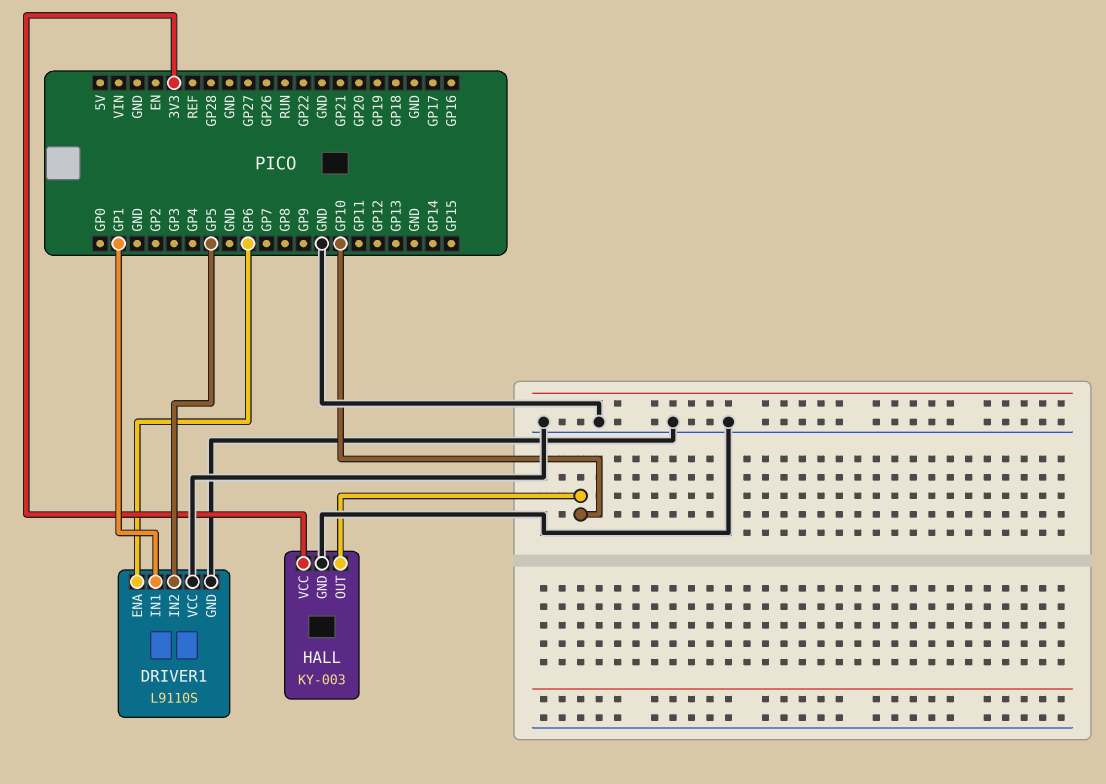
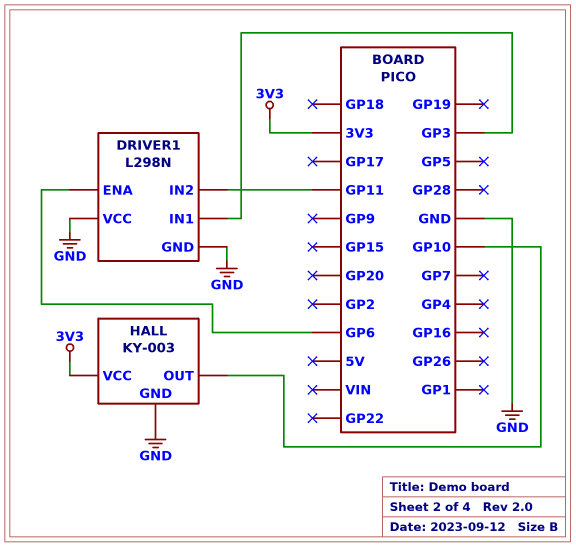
DRIVER1: L9110S -> L298N
DRIVER1 pin IN1: GP1 -> GP3
DRIVER1 pin IN2: GP5 -> GP11

